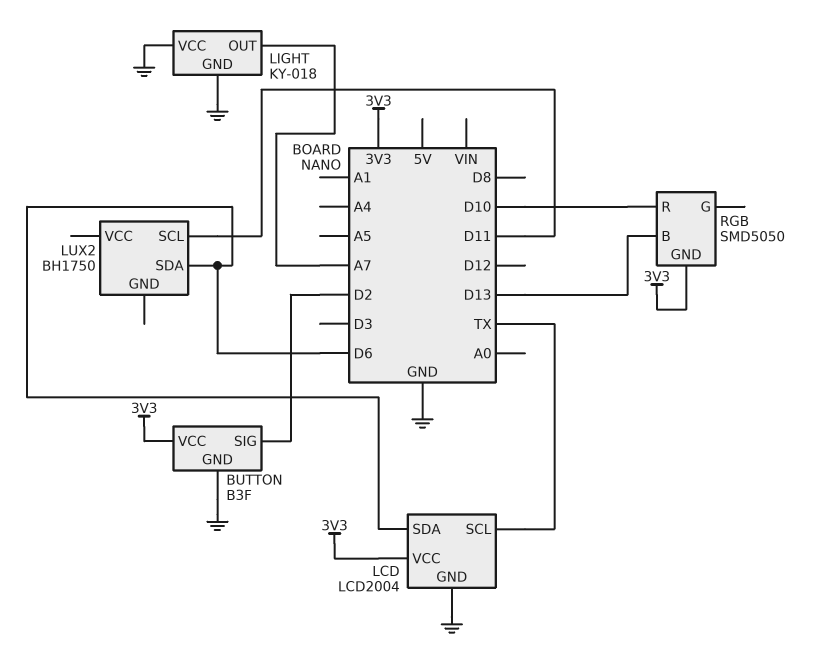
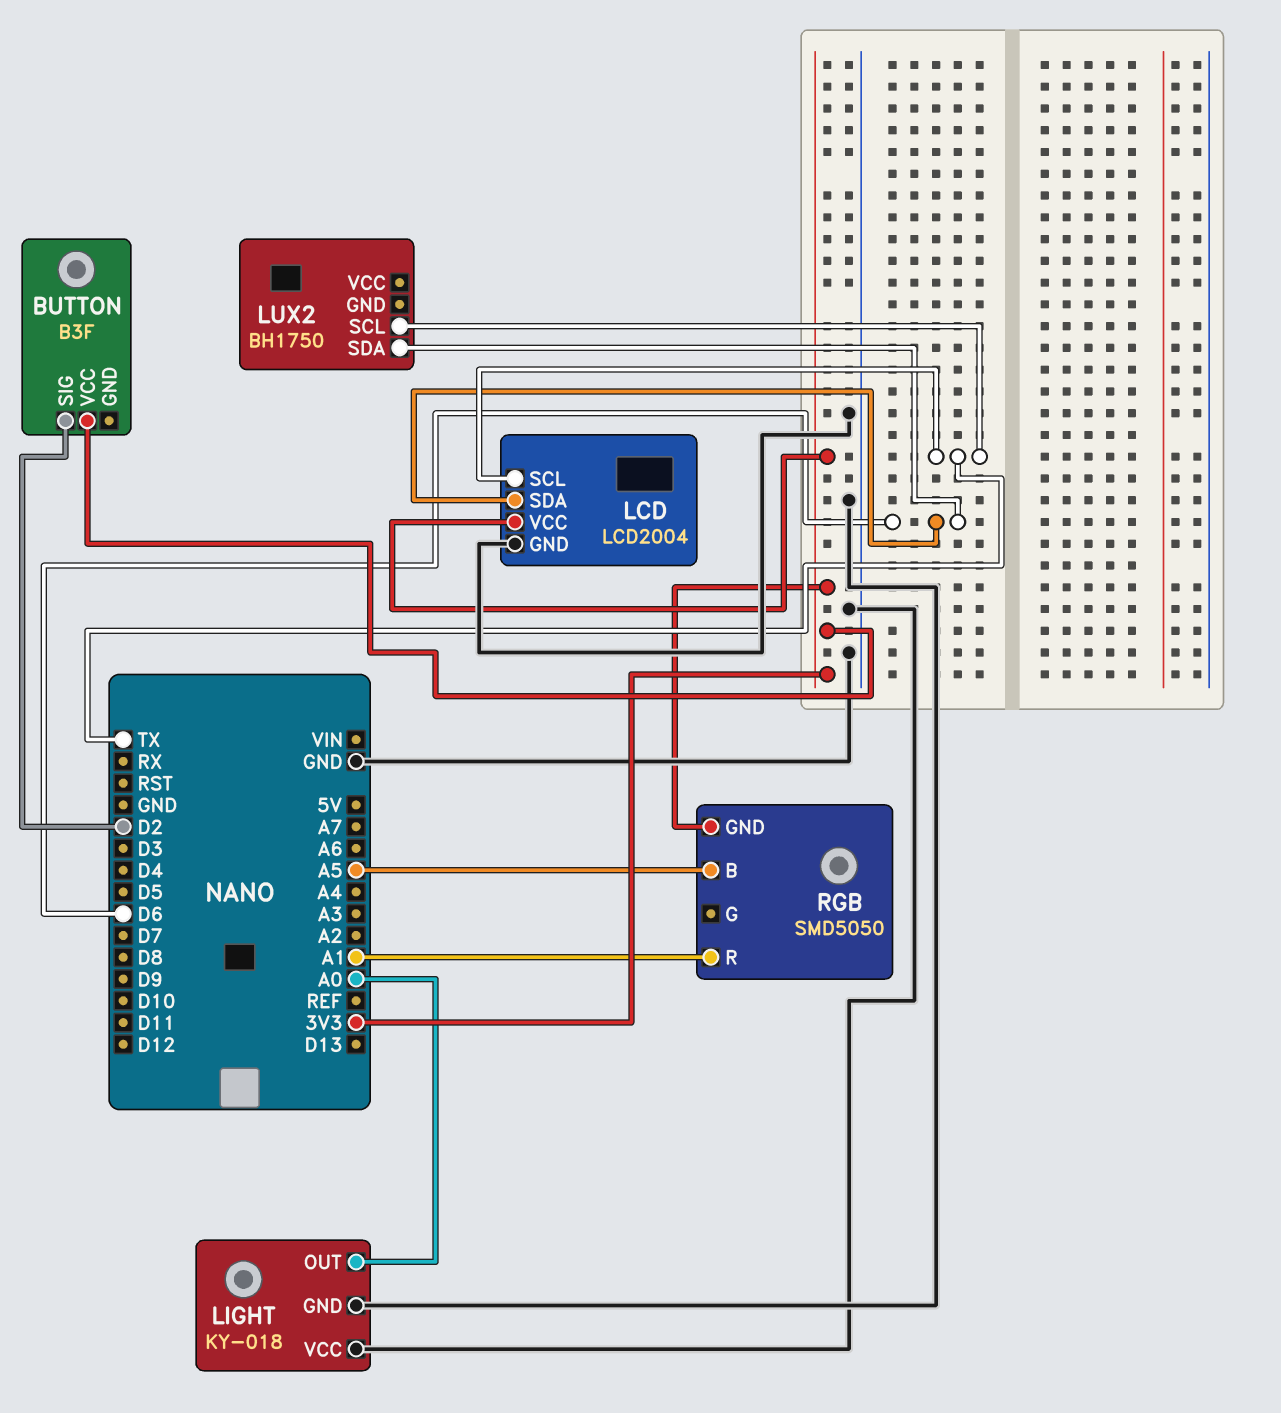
BUTTON pin GND: GND -> none
LIGHT pin OUT: A7 -> A0
LUX2 pin SCL: D11 -> TX
RGB pin B: D13 -> A5
RGB pin R: D10 -> A1

